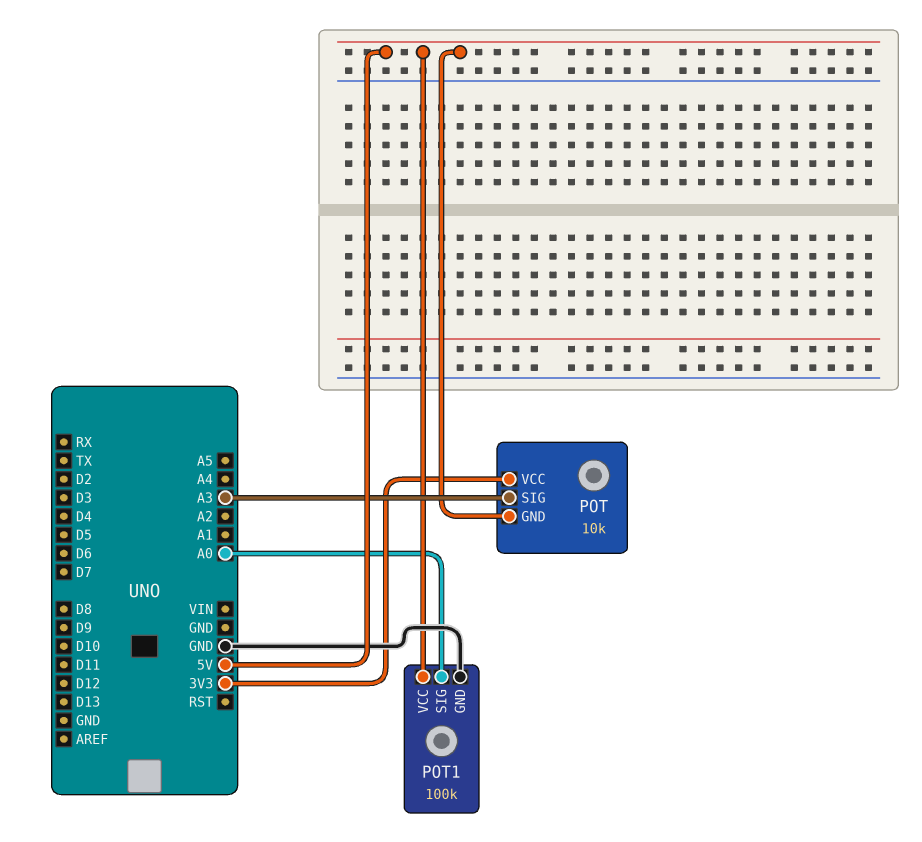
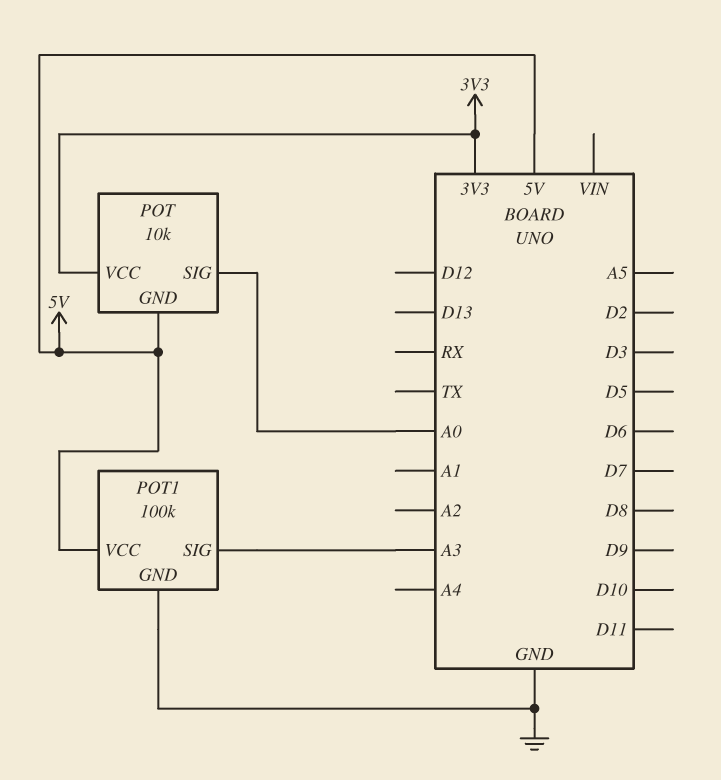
POT pin SIG: A3 -> A0
POT1 pin SIG: A0 -> A3

